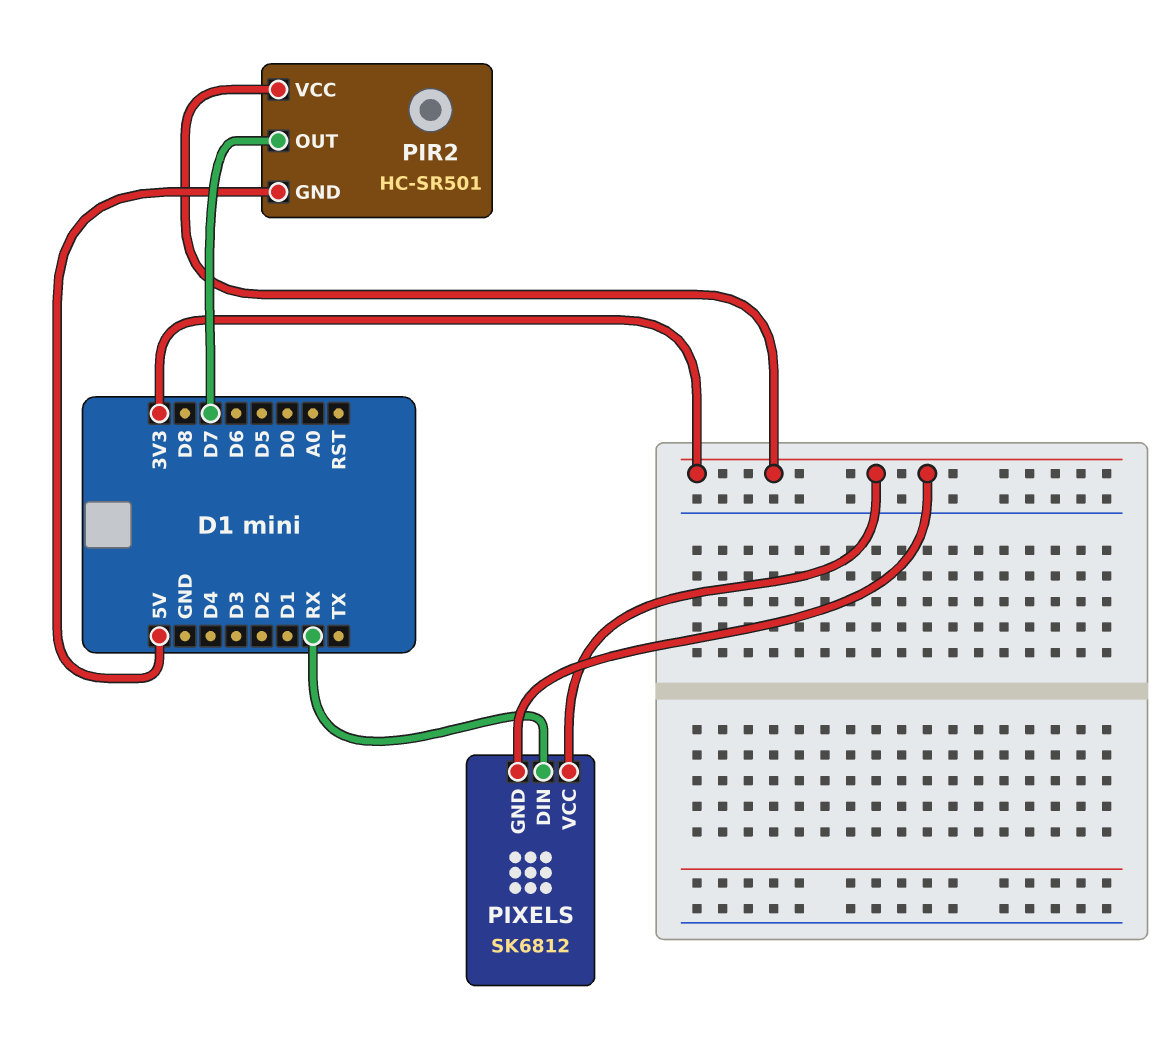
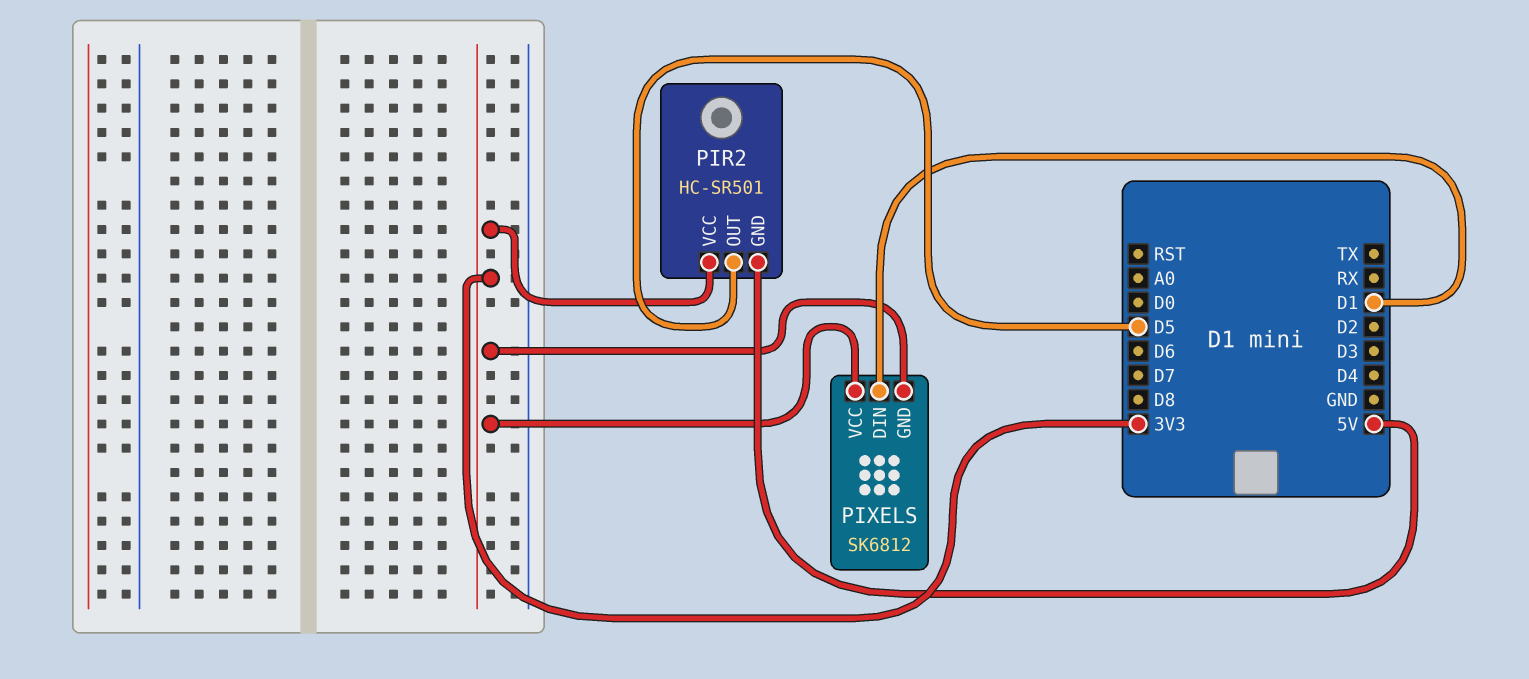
PIR2 pin OUT: D7 -> D5
PIXELS pin DIN: RX -> D1

